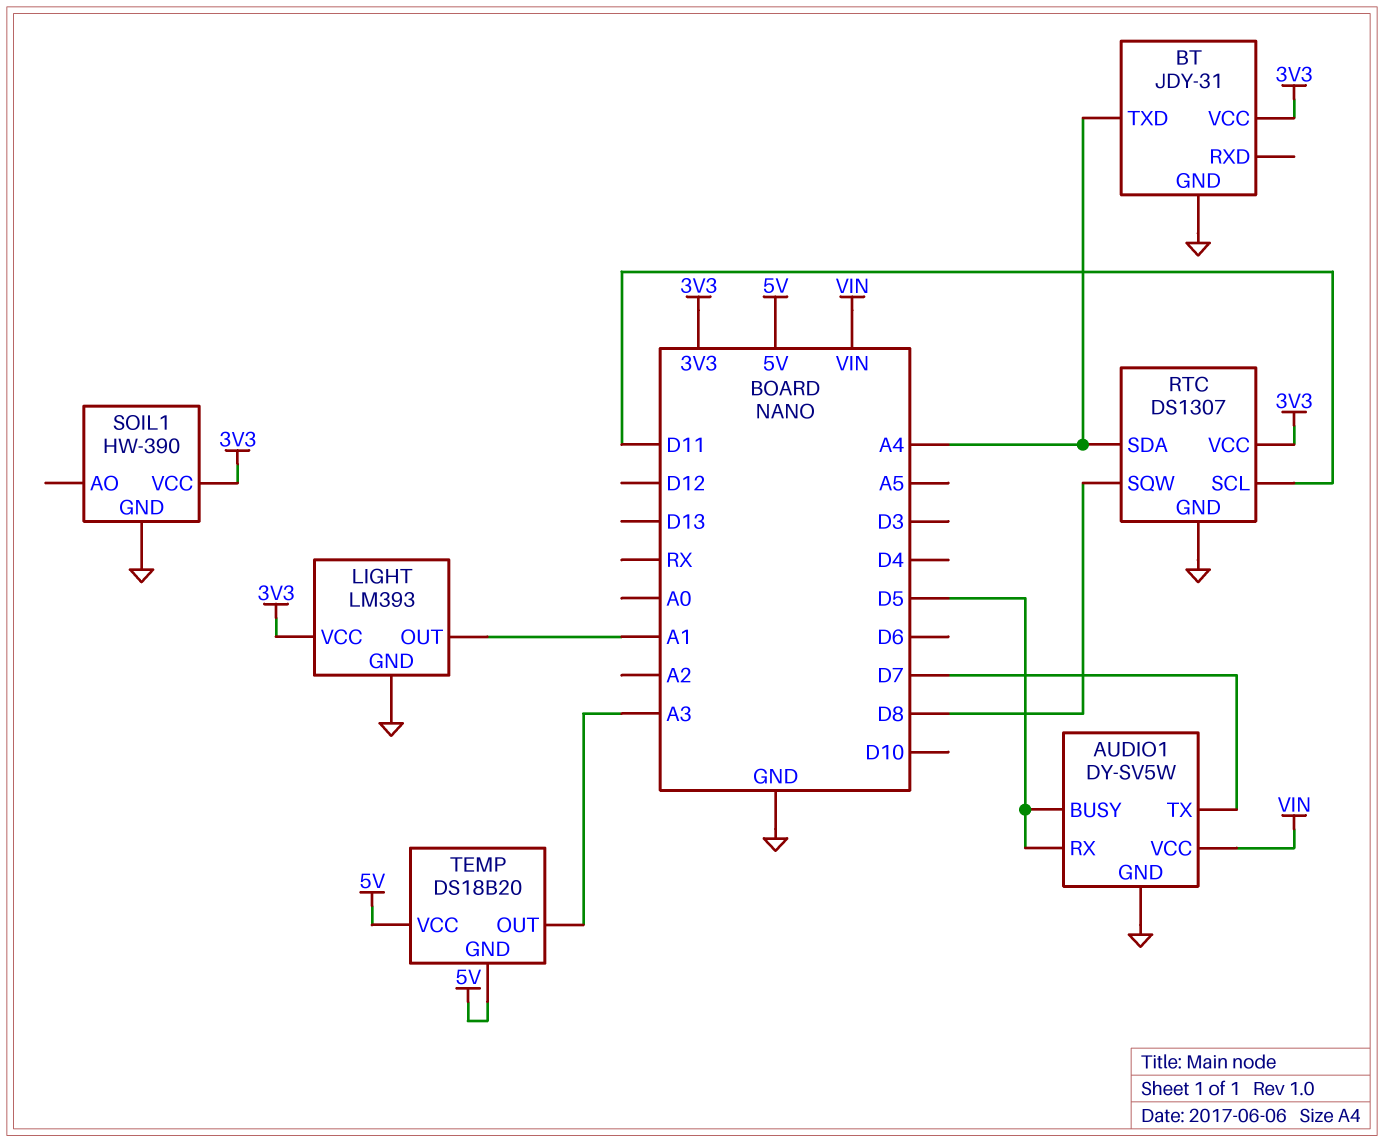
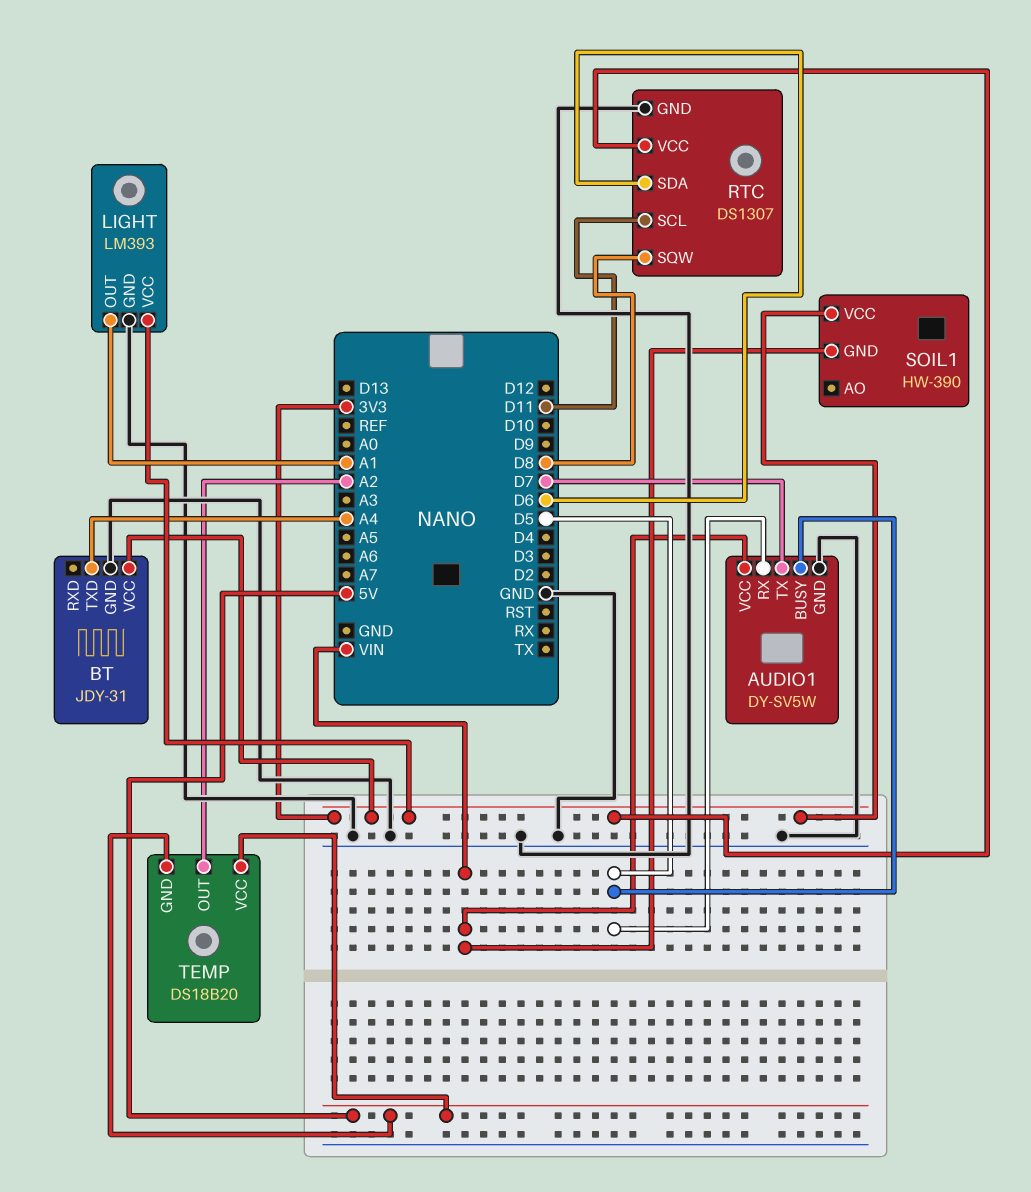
RTC pin SDA: A4 -> D6
SOIL1 pin GND: GND -> VIN
TEMP pin OUT: A3 -> A2

